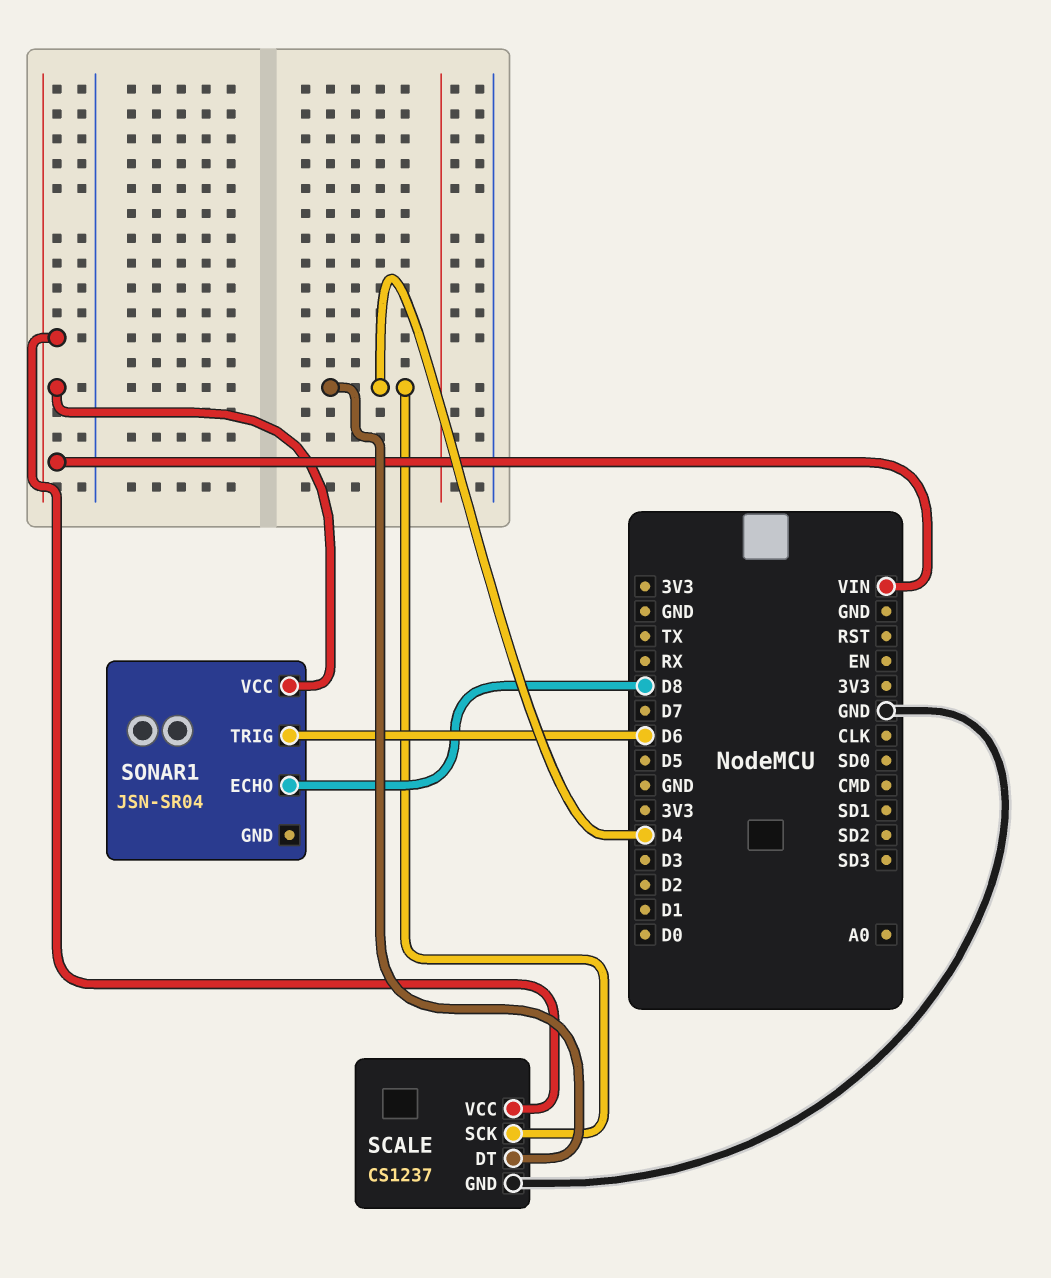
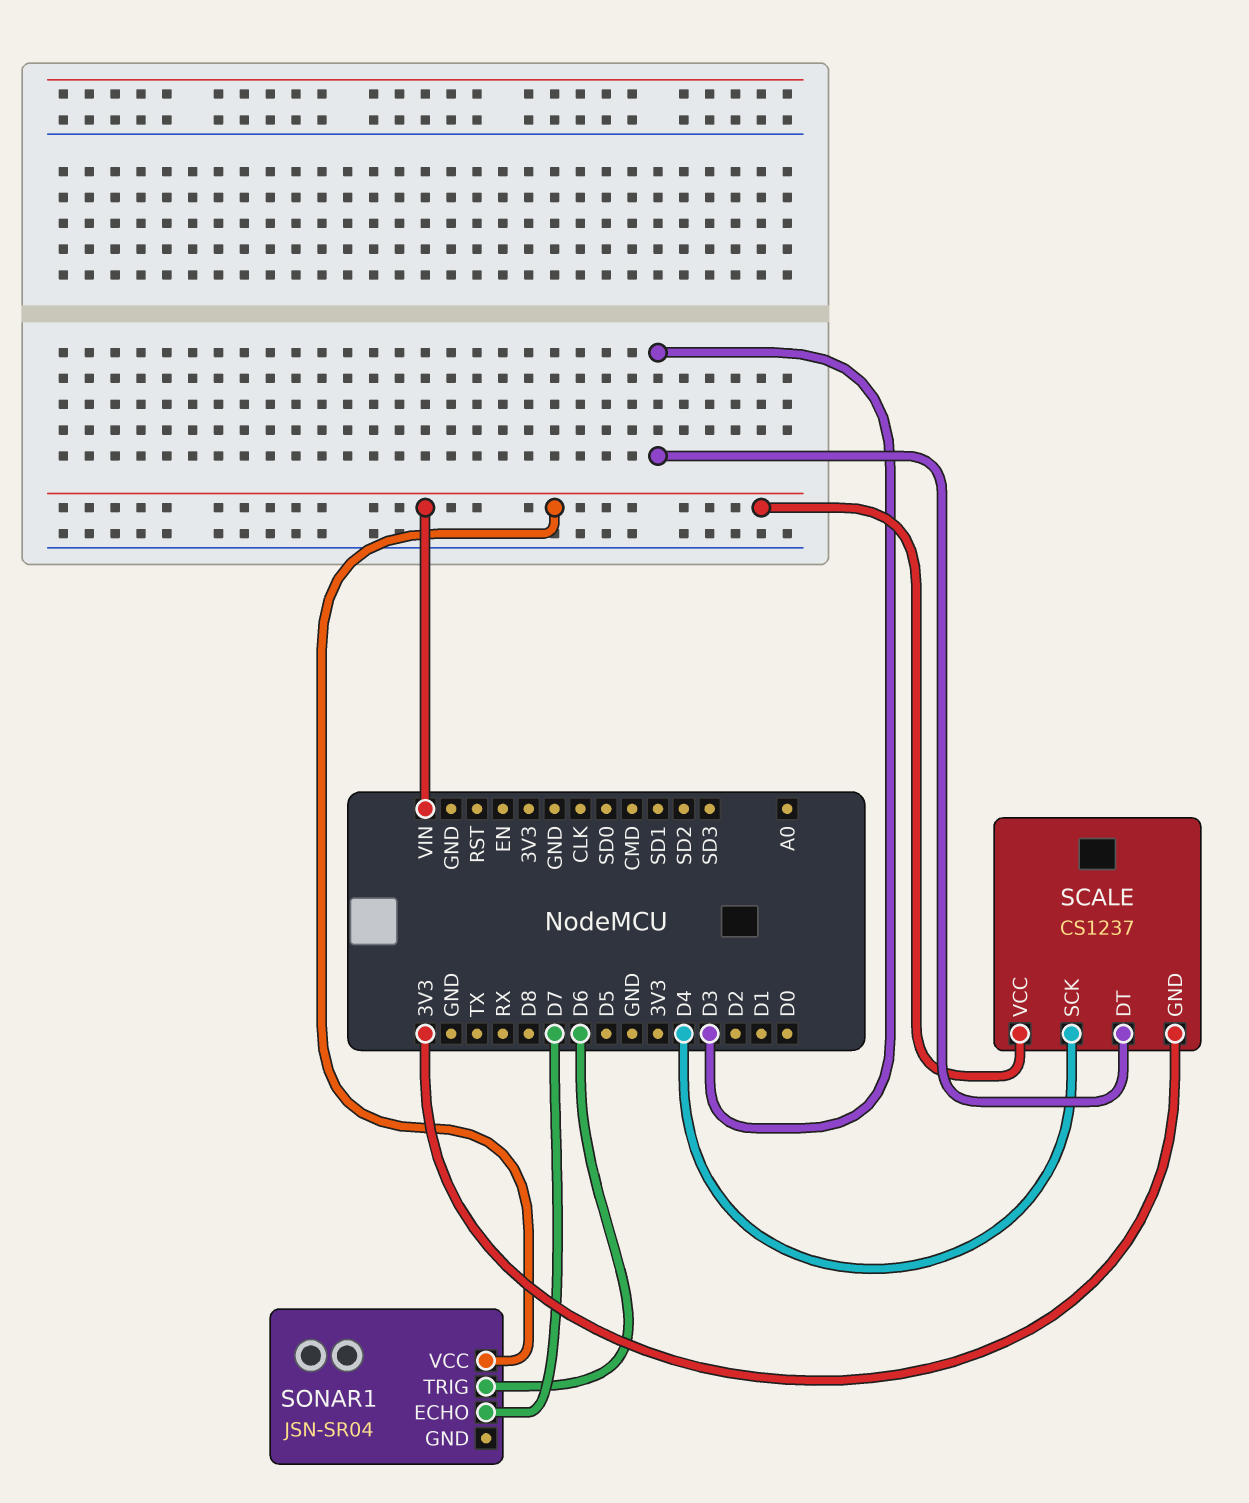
SCALE pin DT: D4 -> D3
SCALE pin GND: GND -> 3V3
SONAR1 pin ECHO: D8 -> D7

